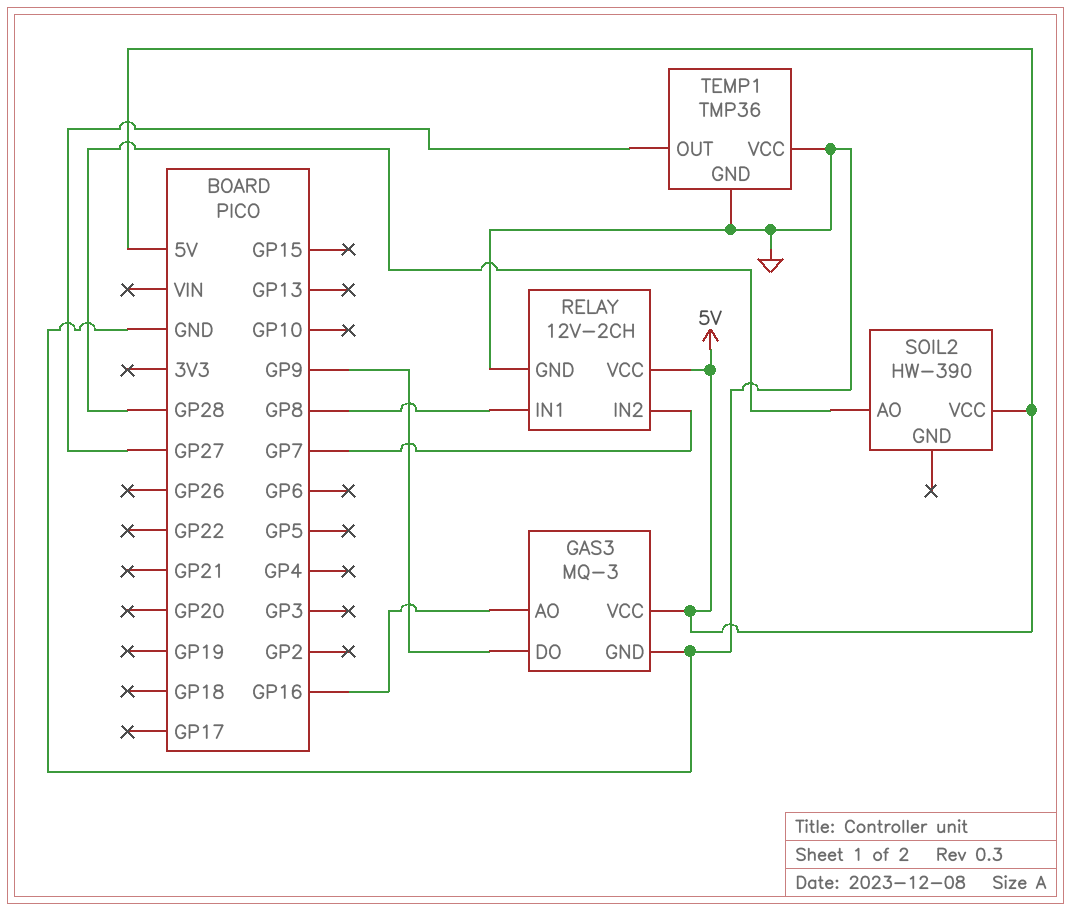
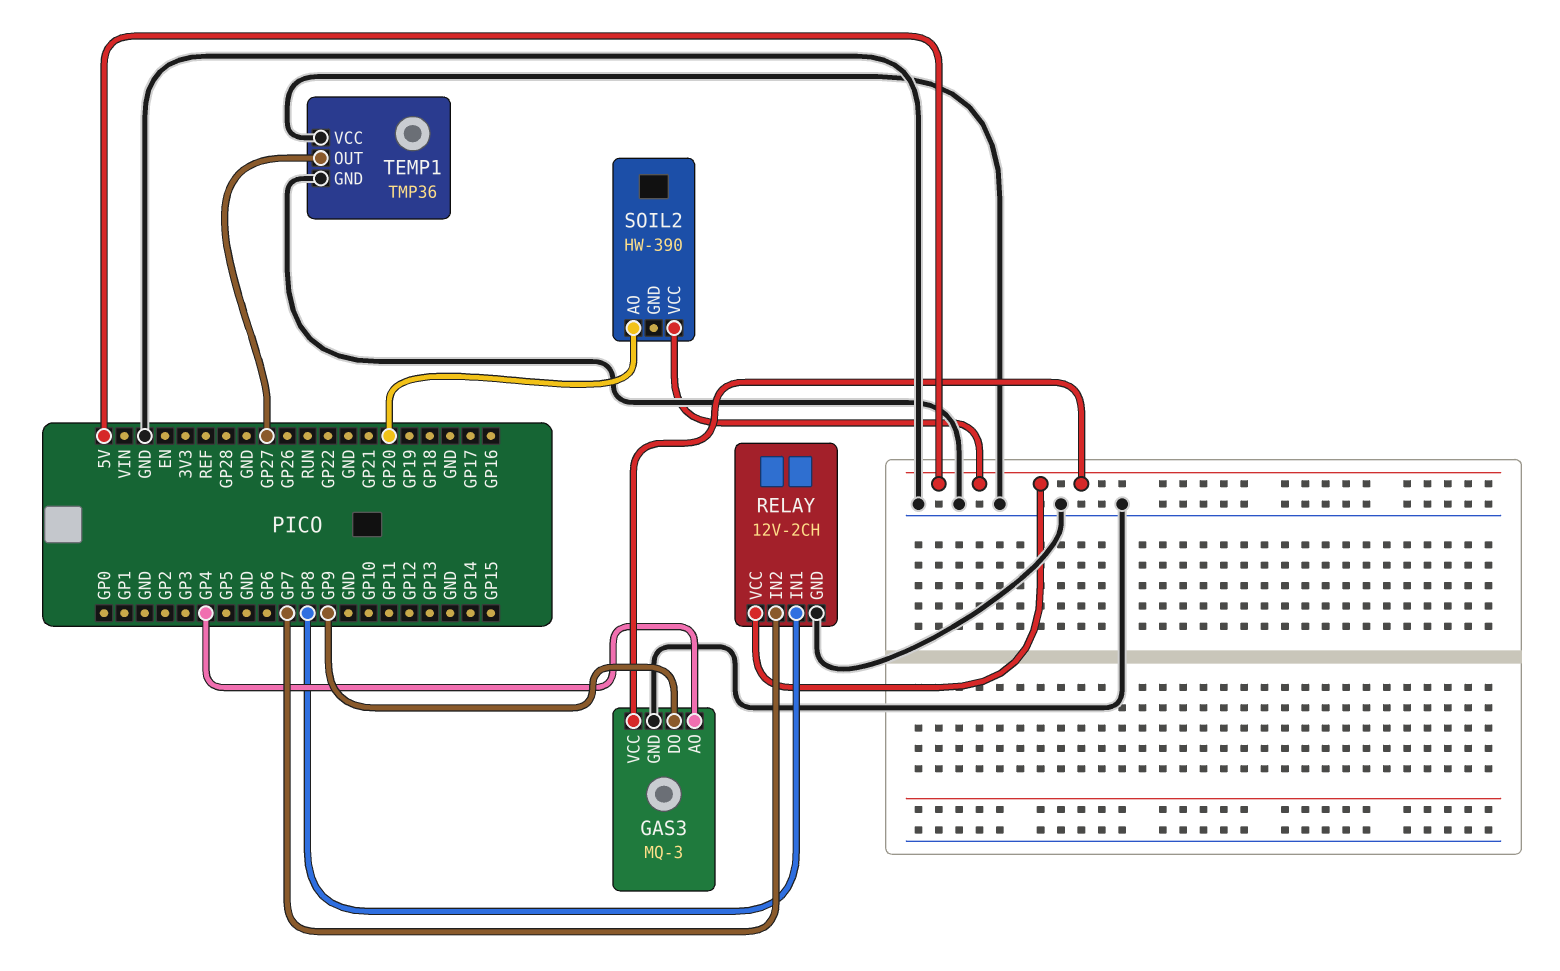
GAS3 pin AO: GP16 -> GP4
SOIL2 pin AO: GP28 -> GP20

